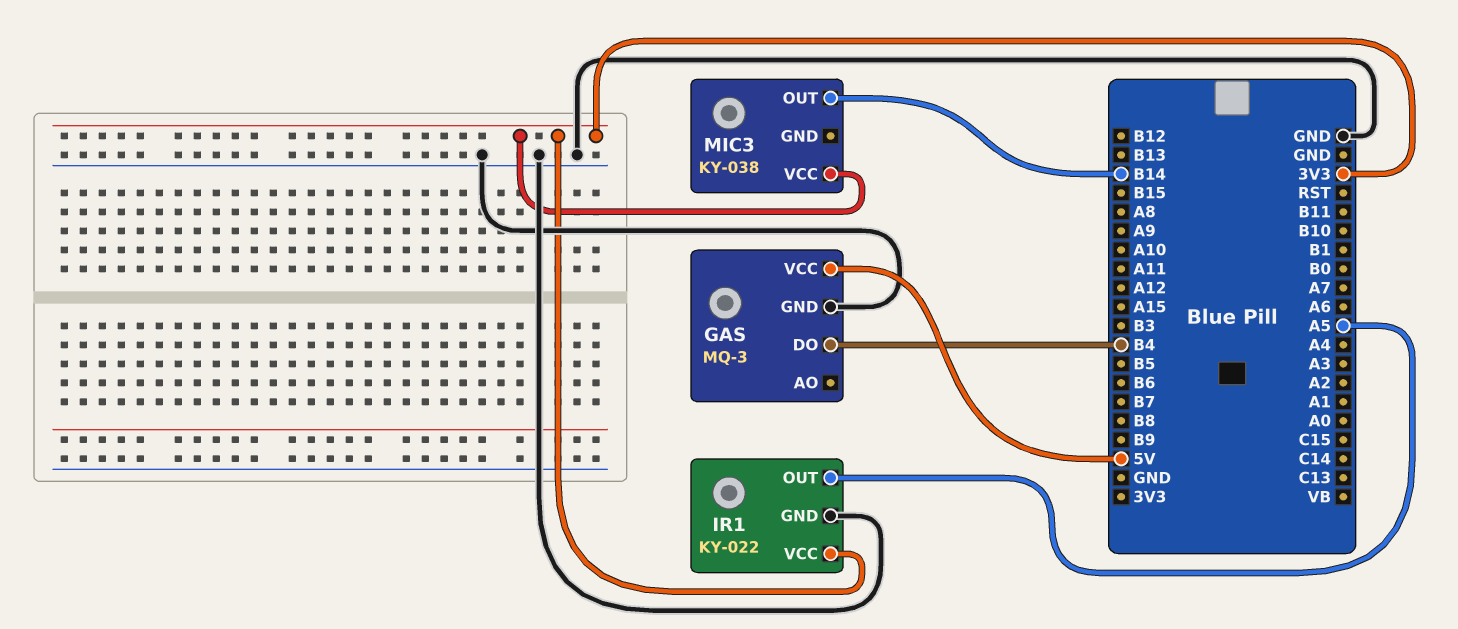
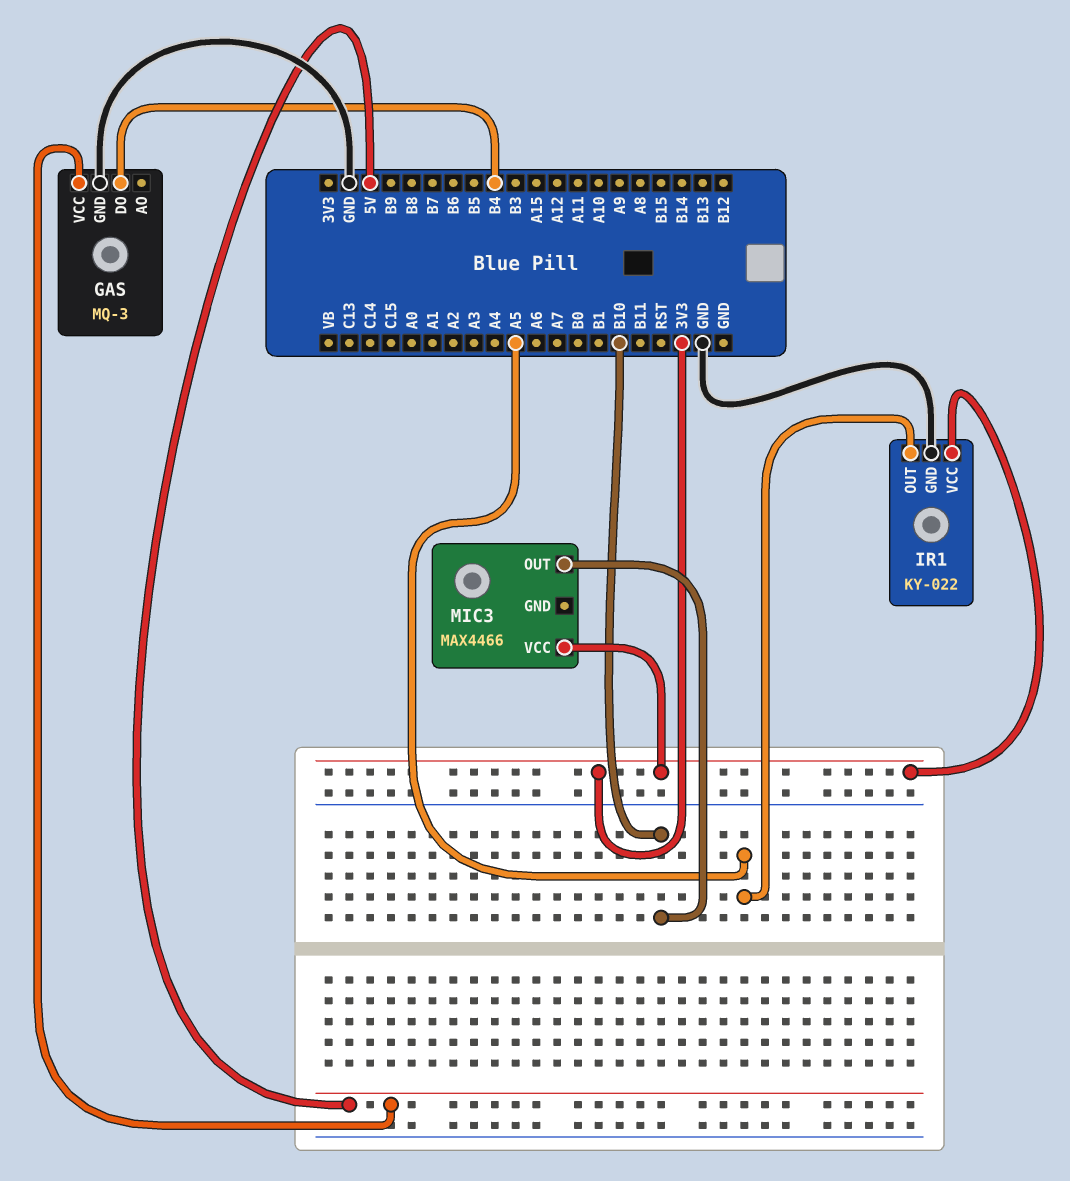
MIC3: KY-038 -> MAX4466
MIC3 pin OUT: B14 -> B10

